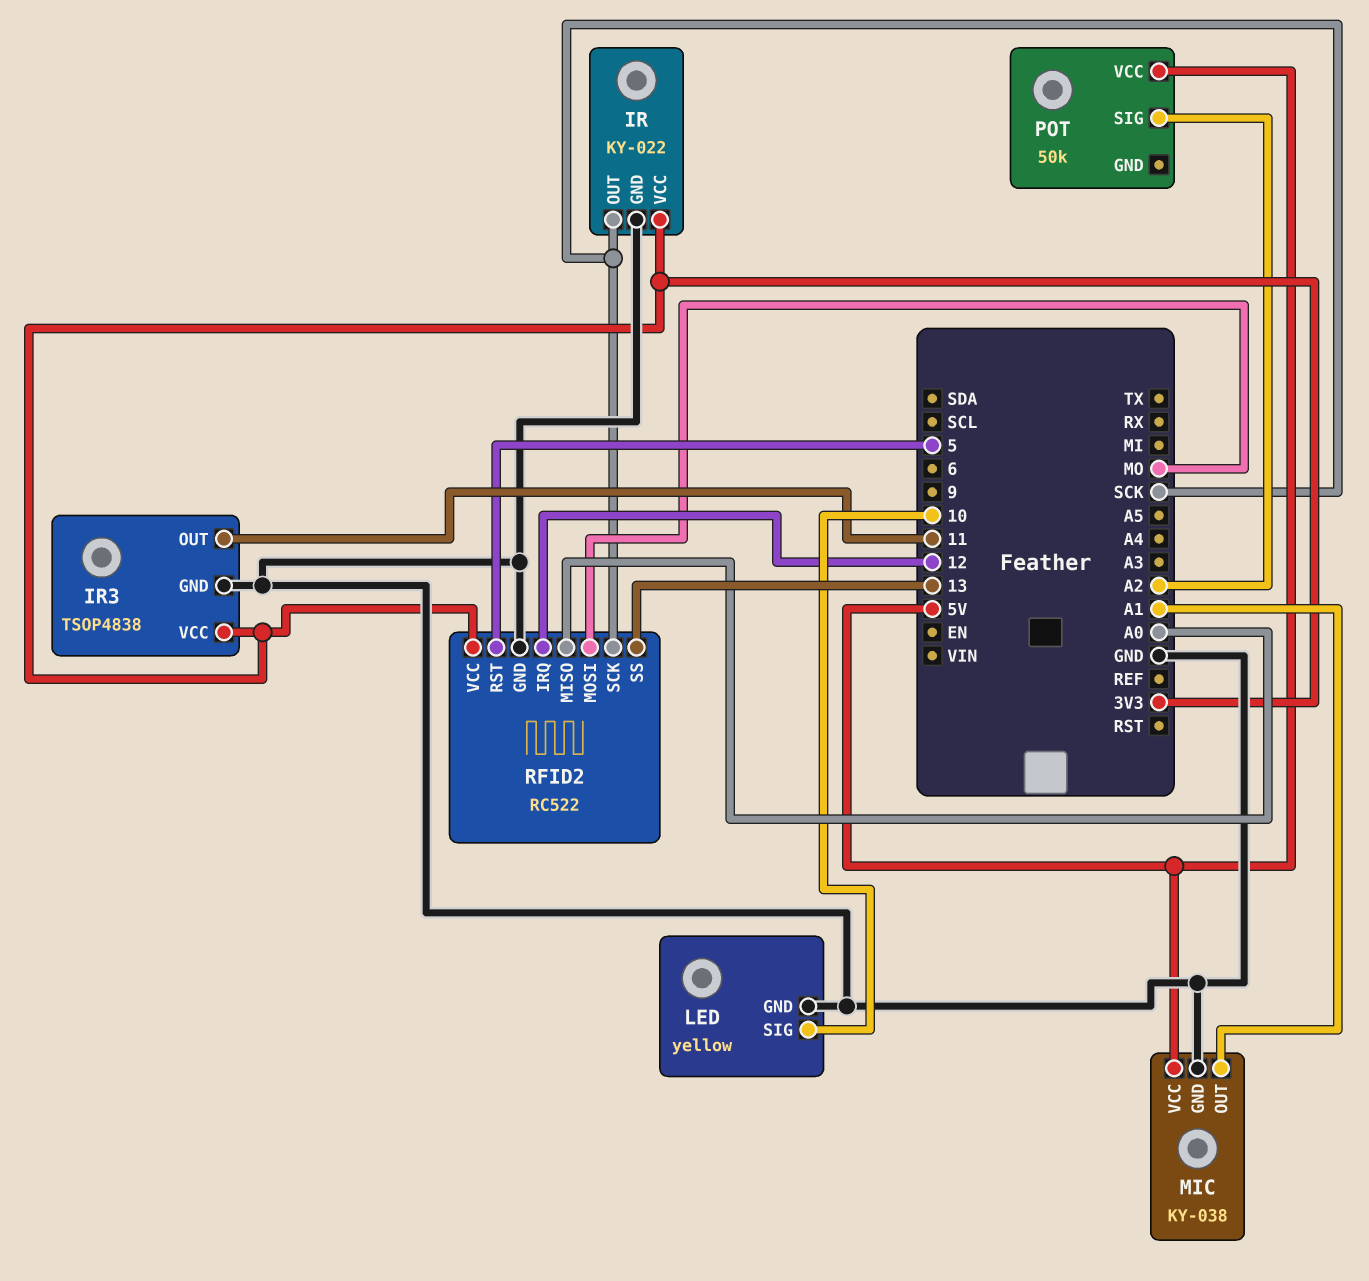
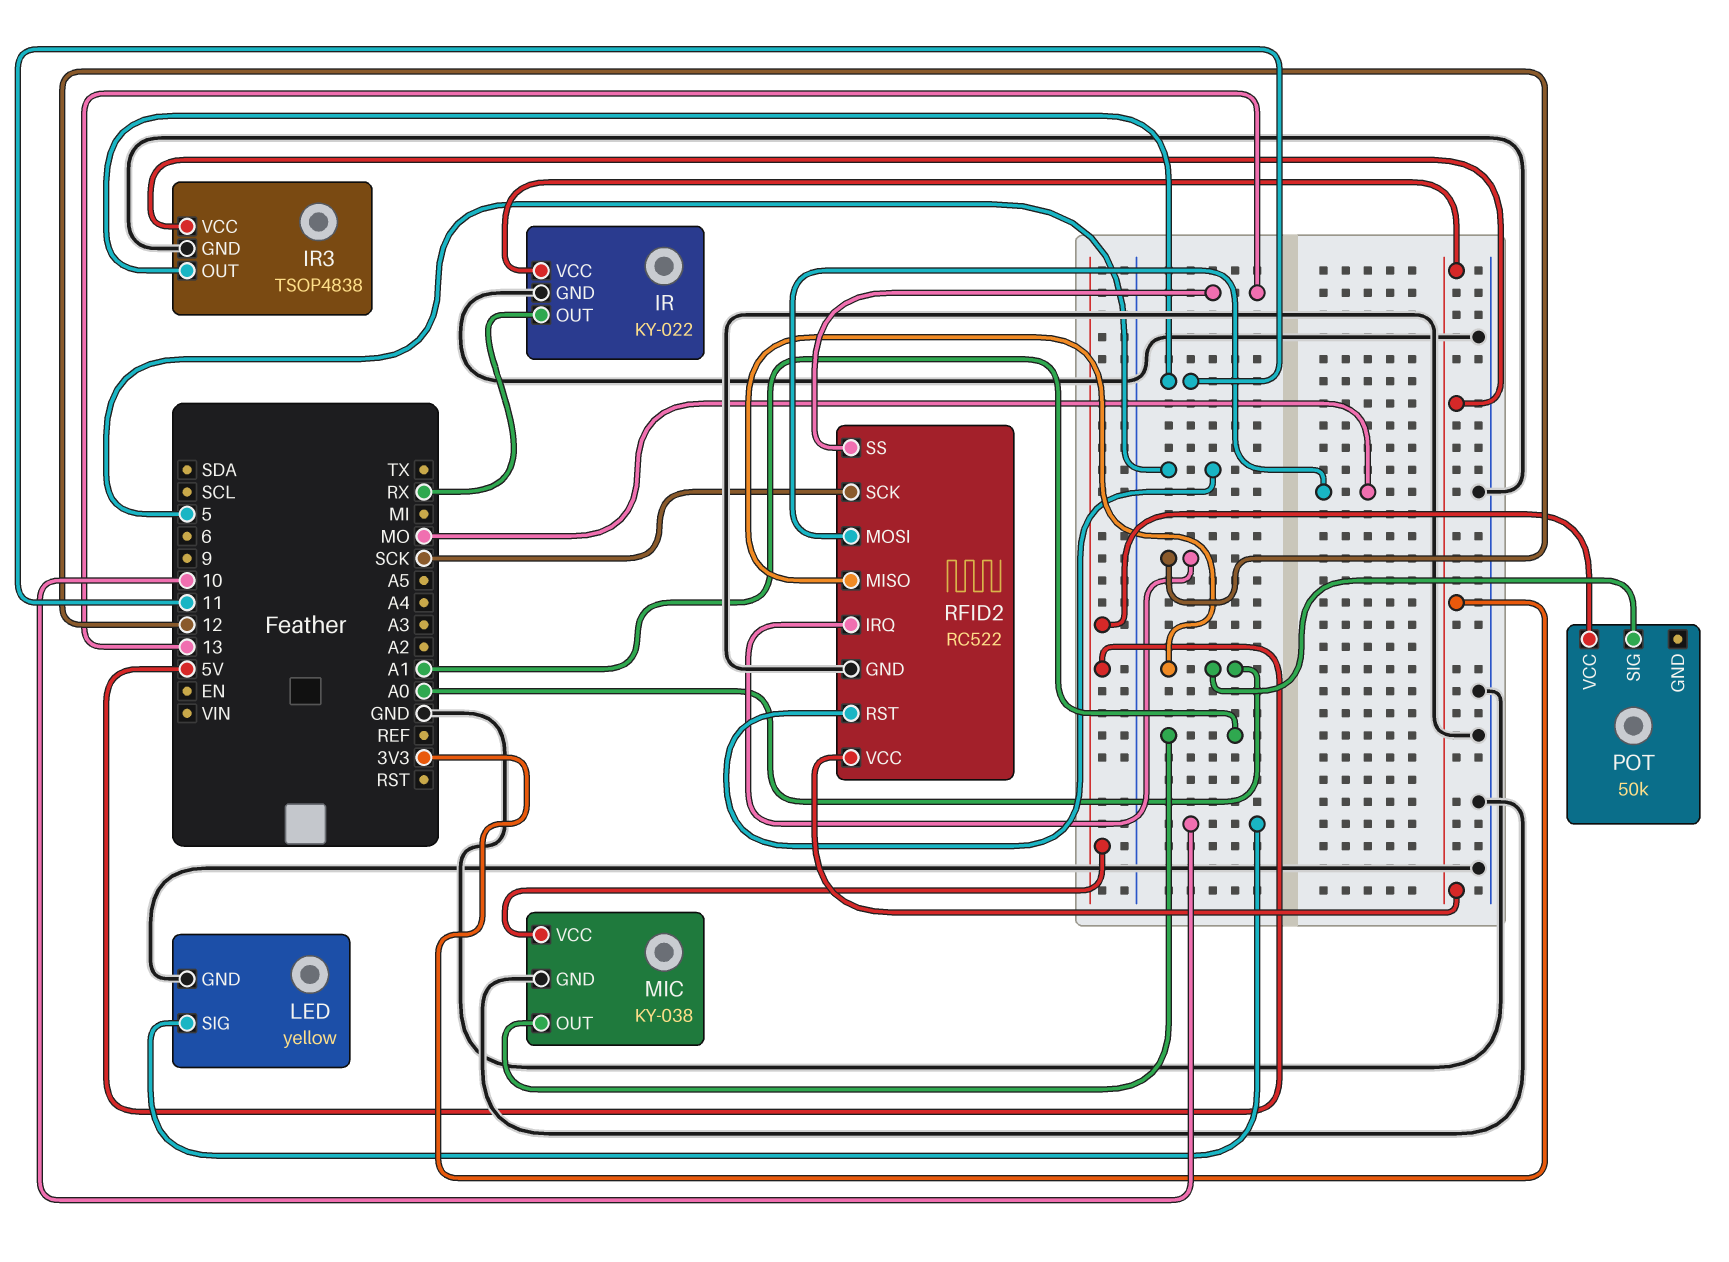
IR pin OUT: SCK -> RX
POT pin SIG: A2 -> A0

